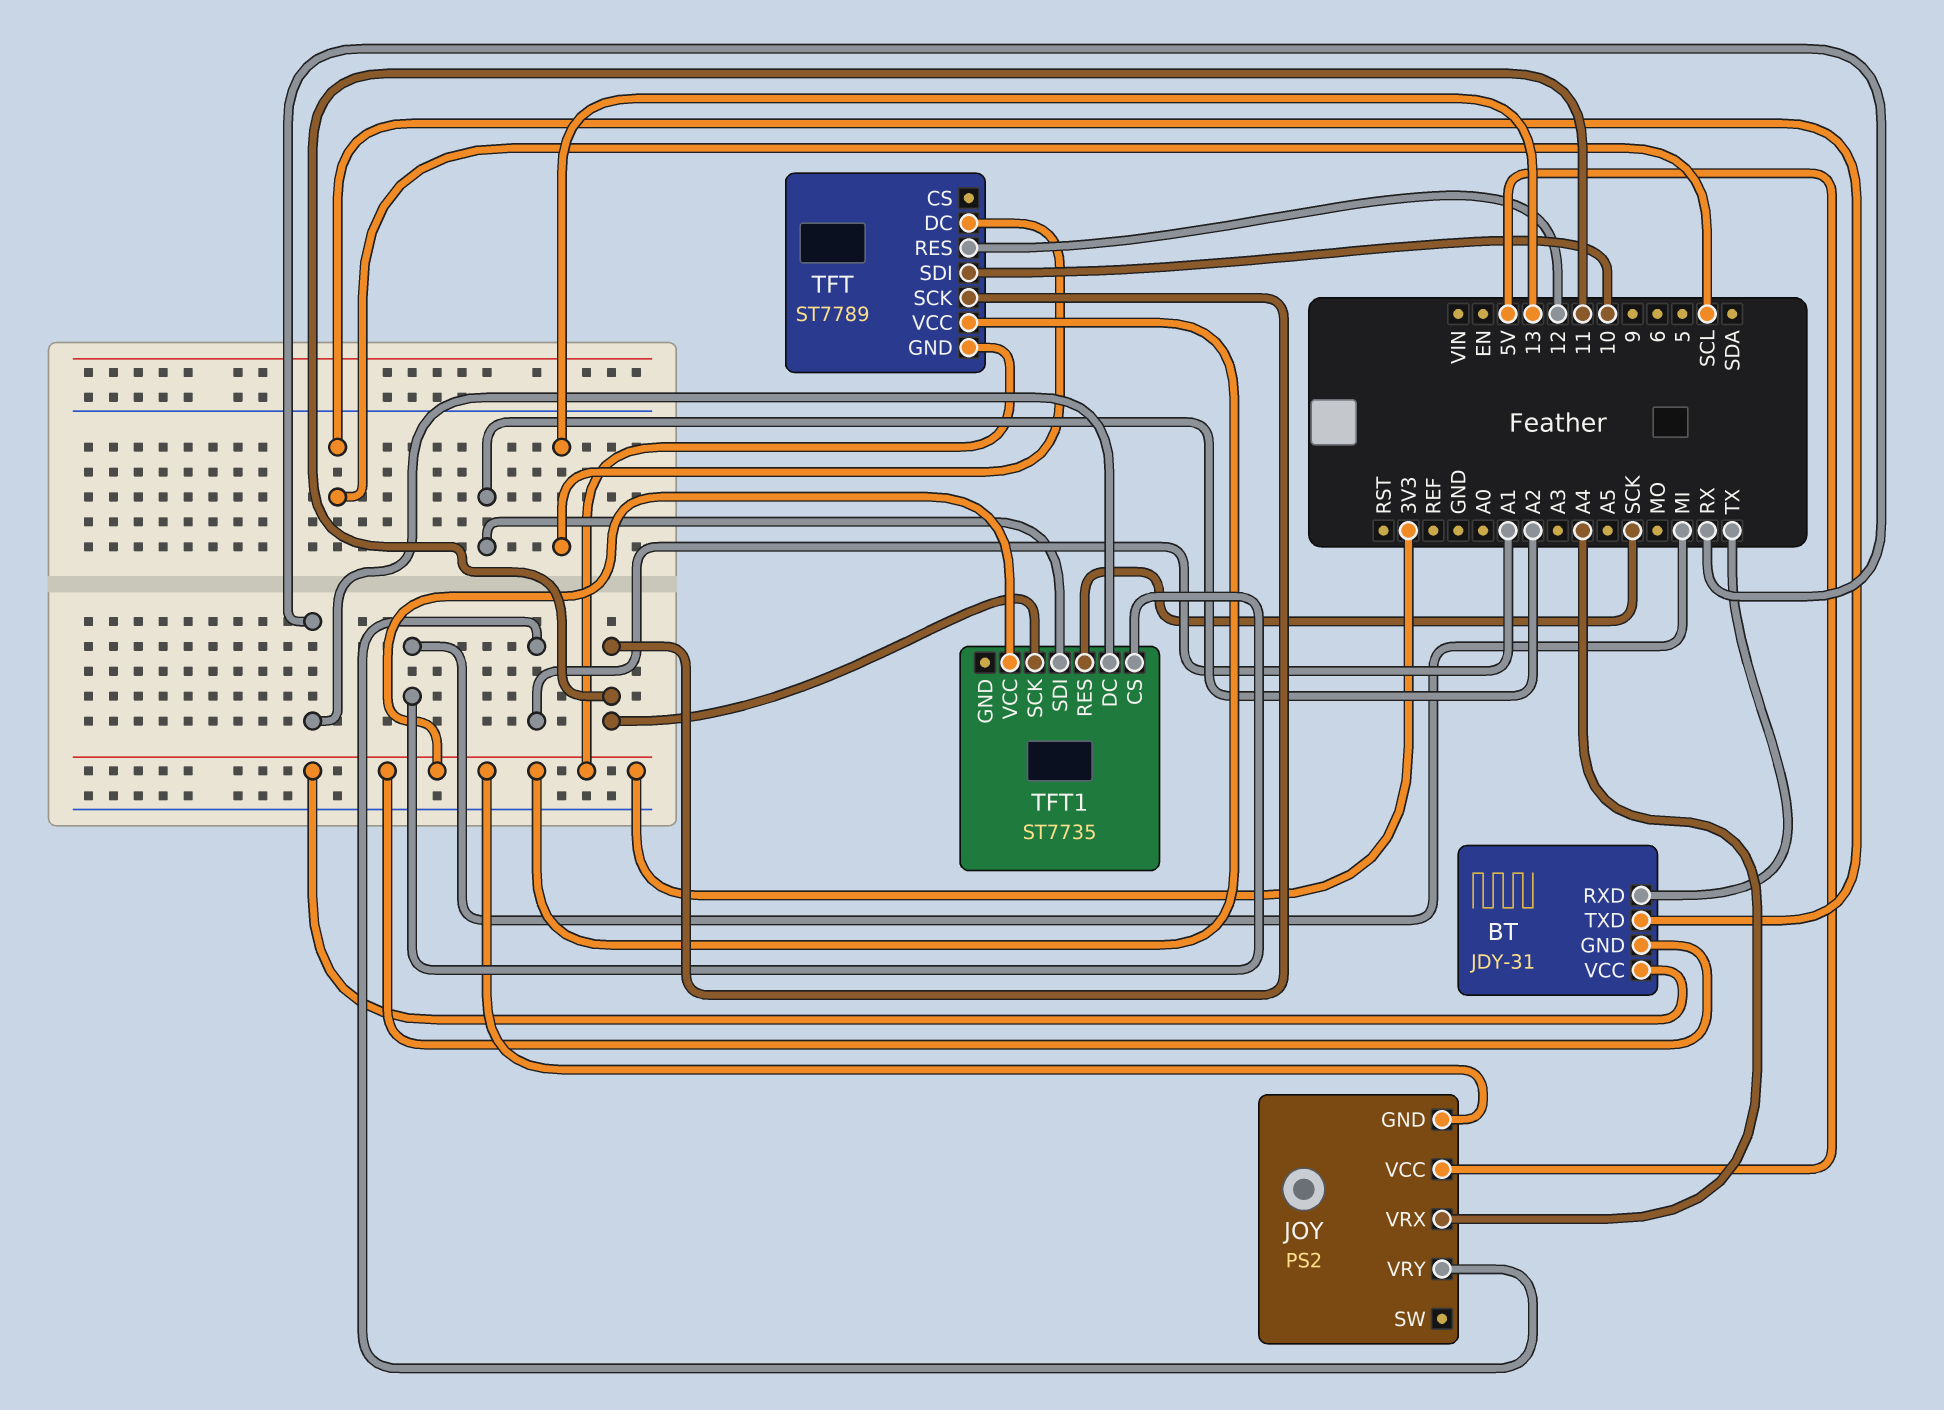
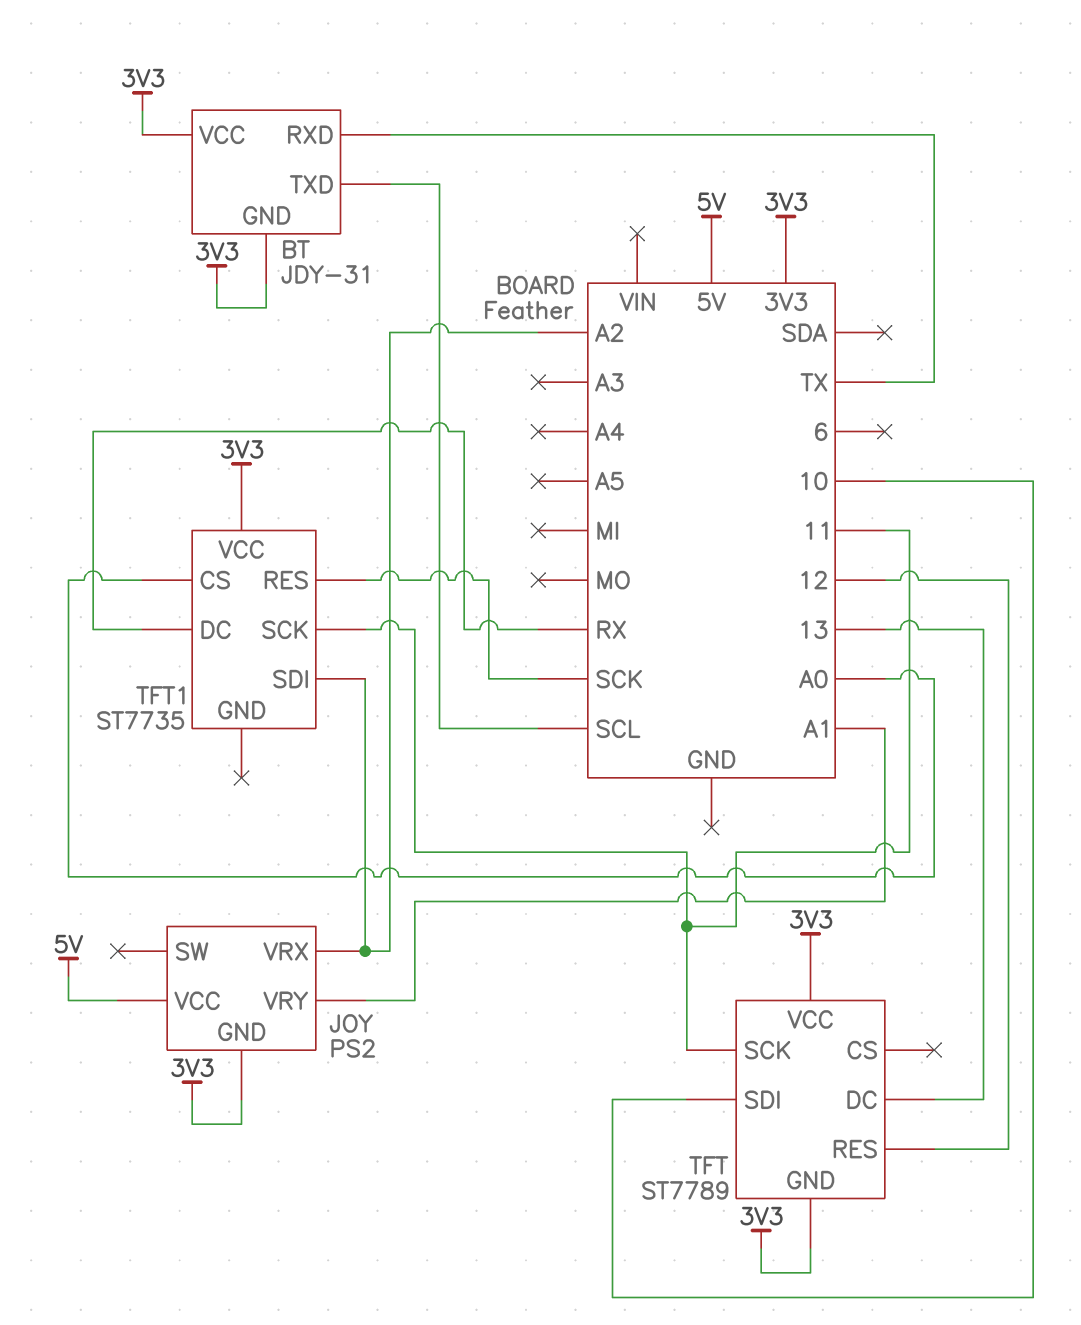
JOY pin VRX: A4 -> A2
TFT1 pin CS: MI -> A0

